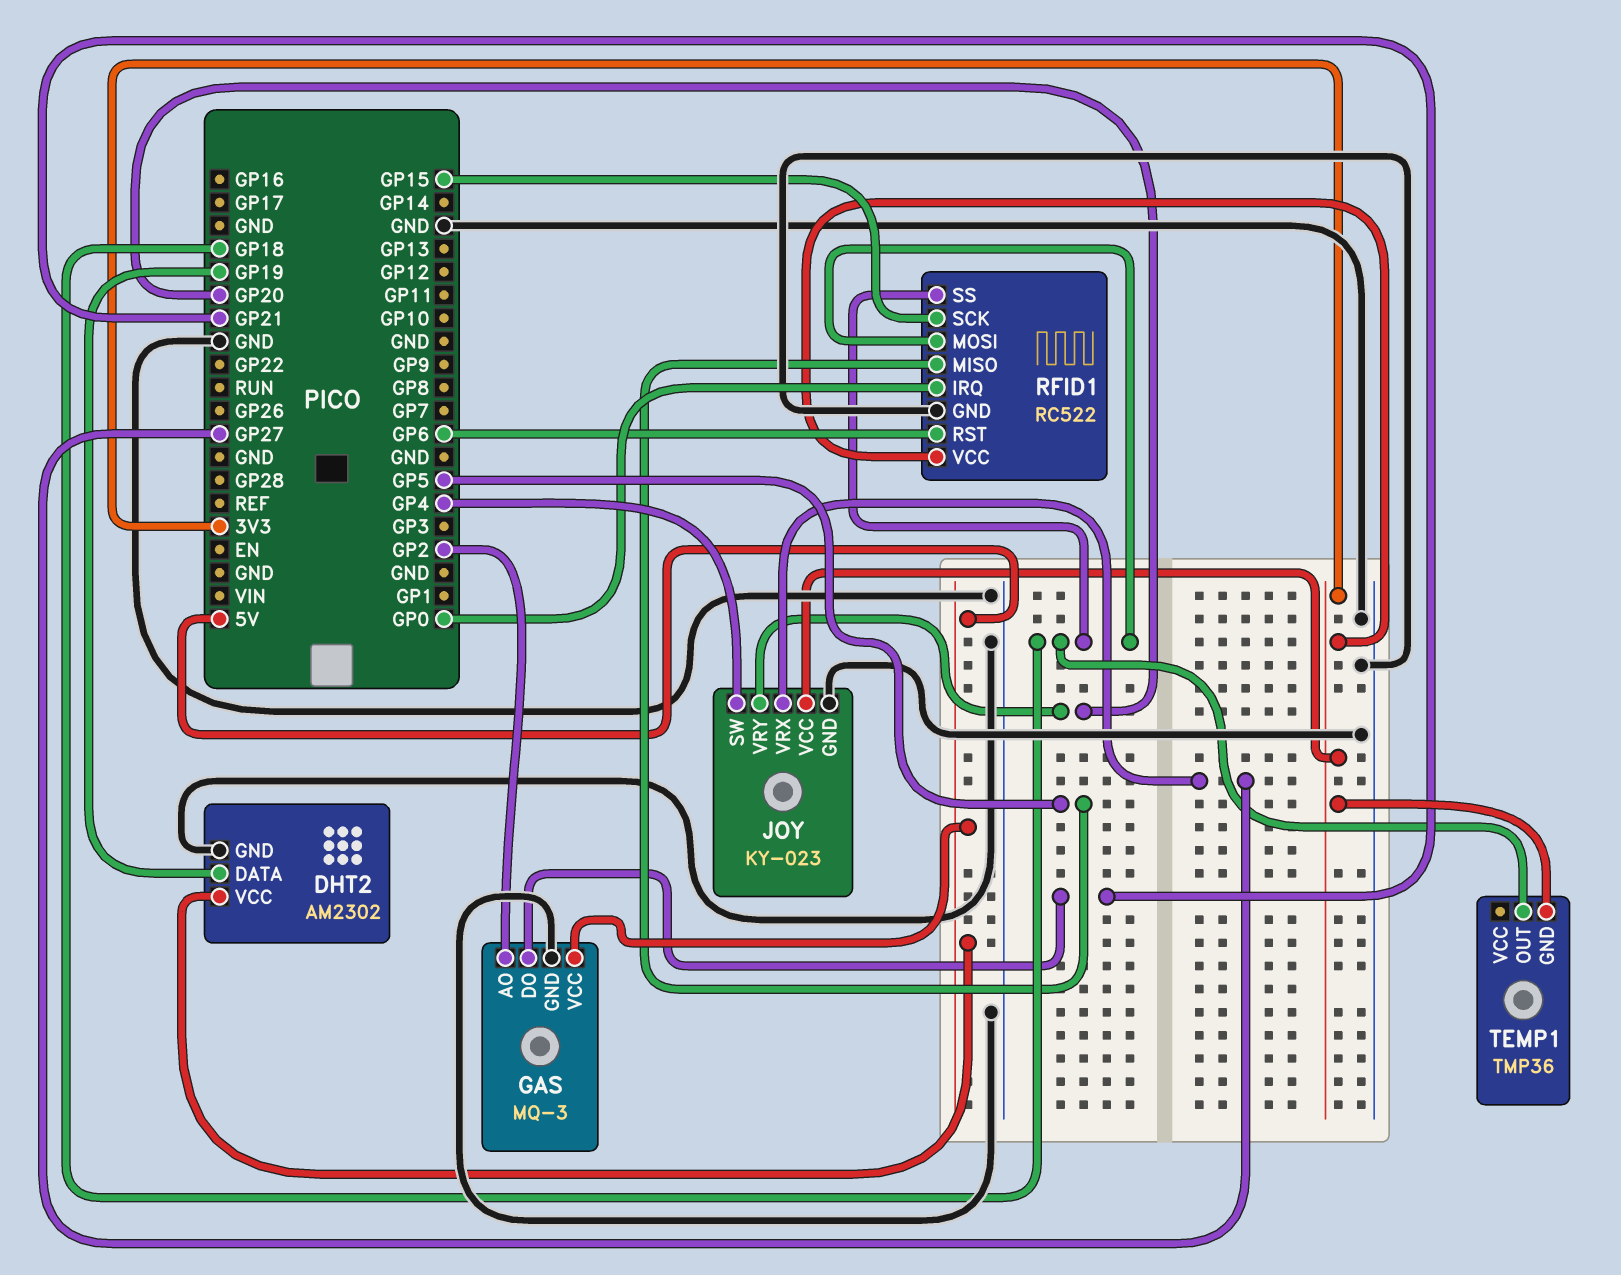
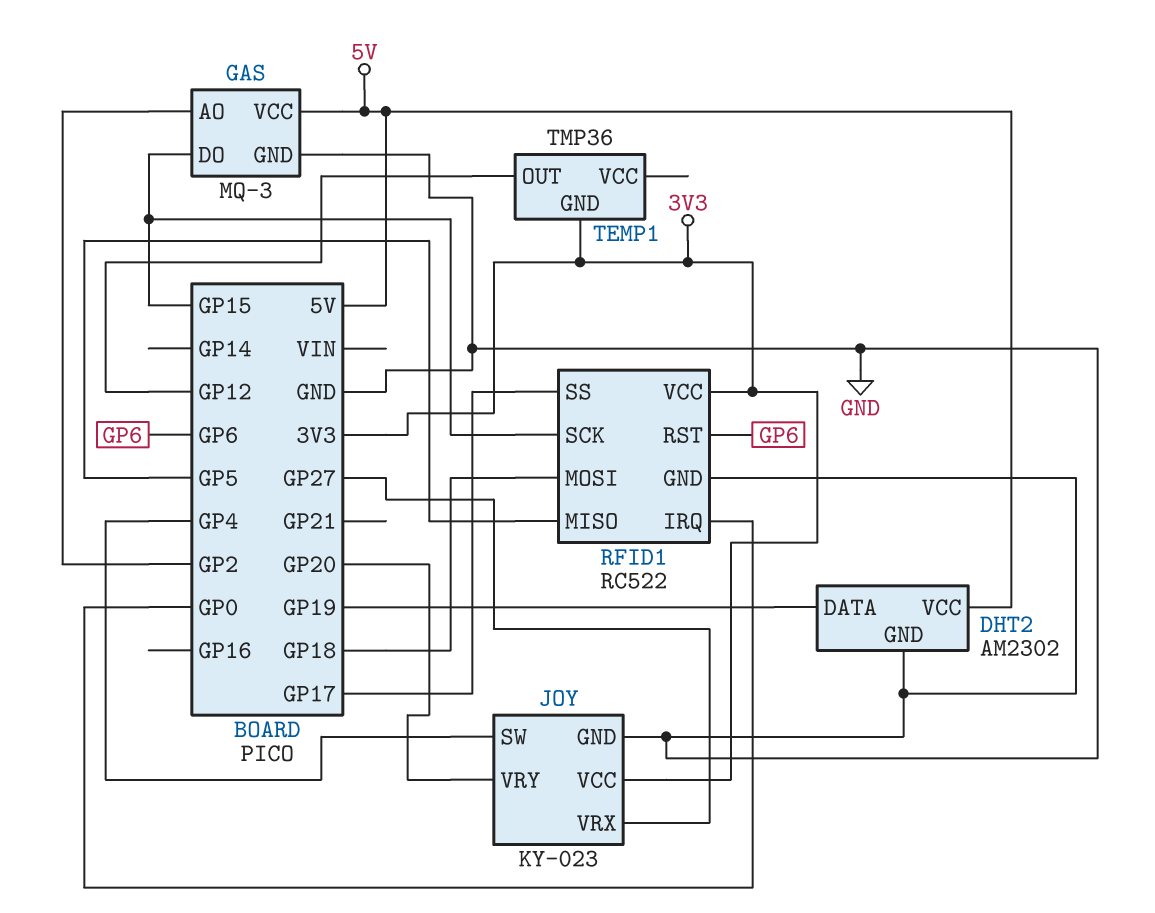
GAS pin DO: GP21 -> GP15
RFID1 pin SS: GP18 -> GP17
TEMP1 pin OUT: GP18 -> GP12

